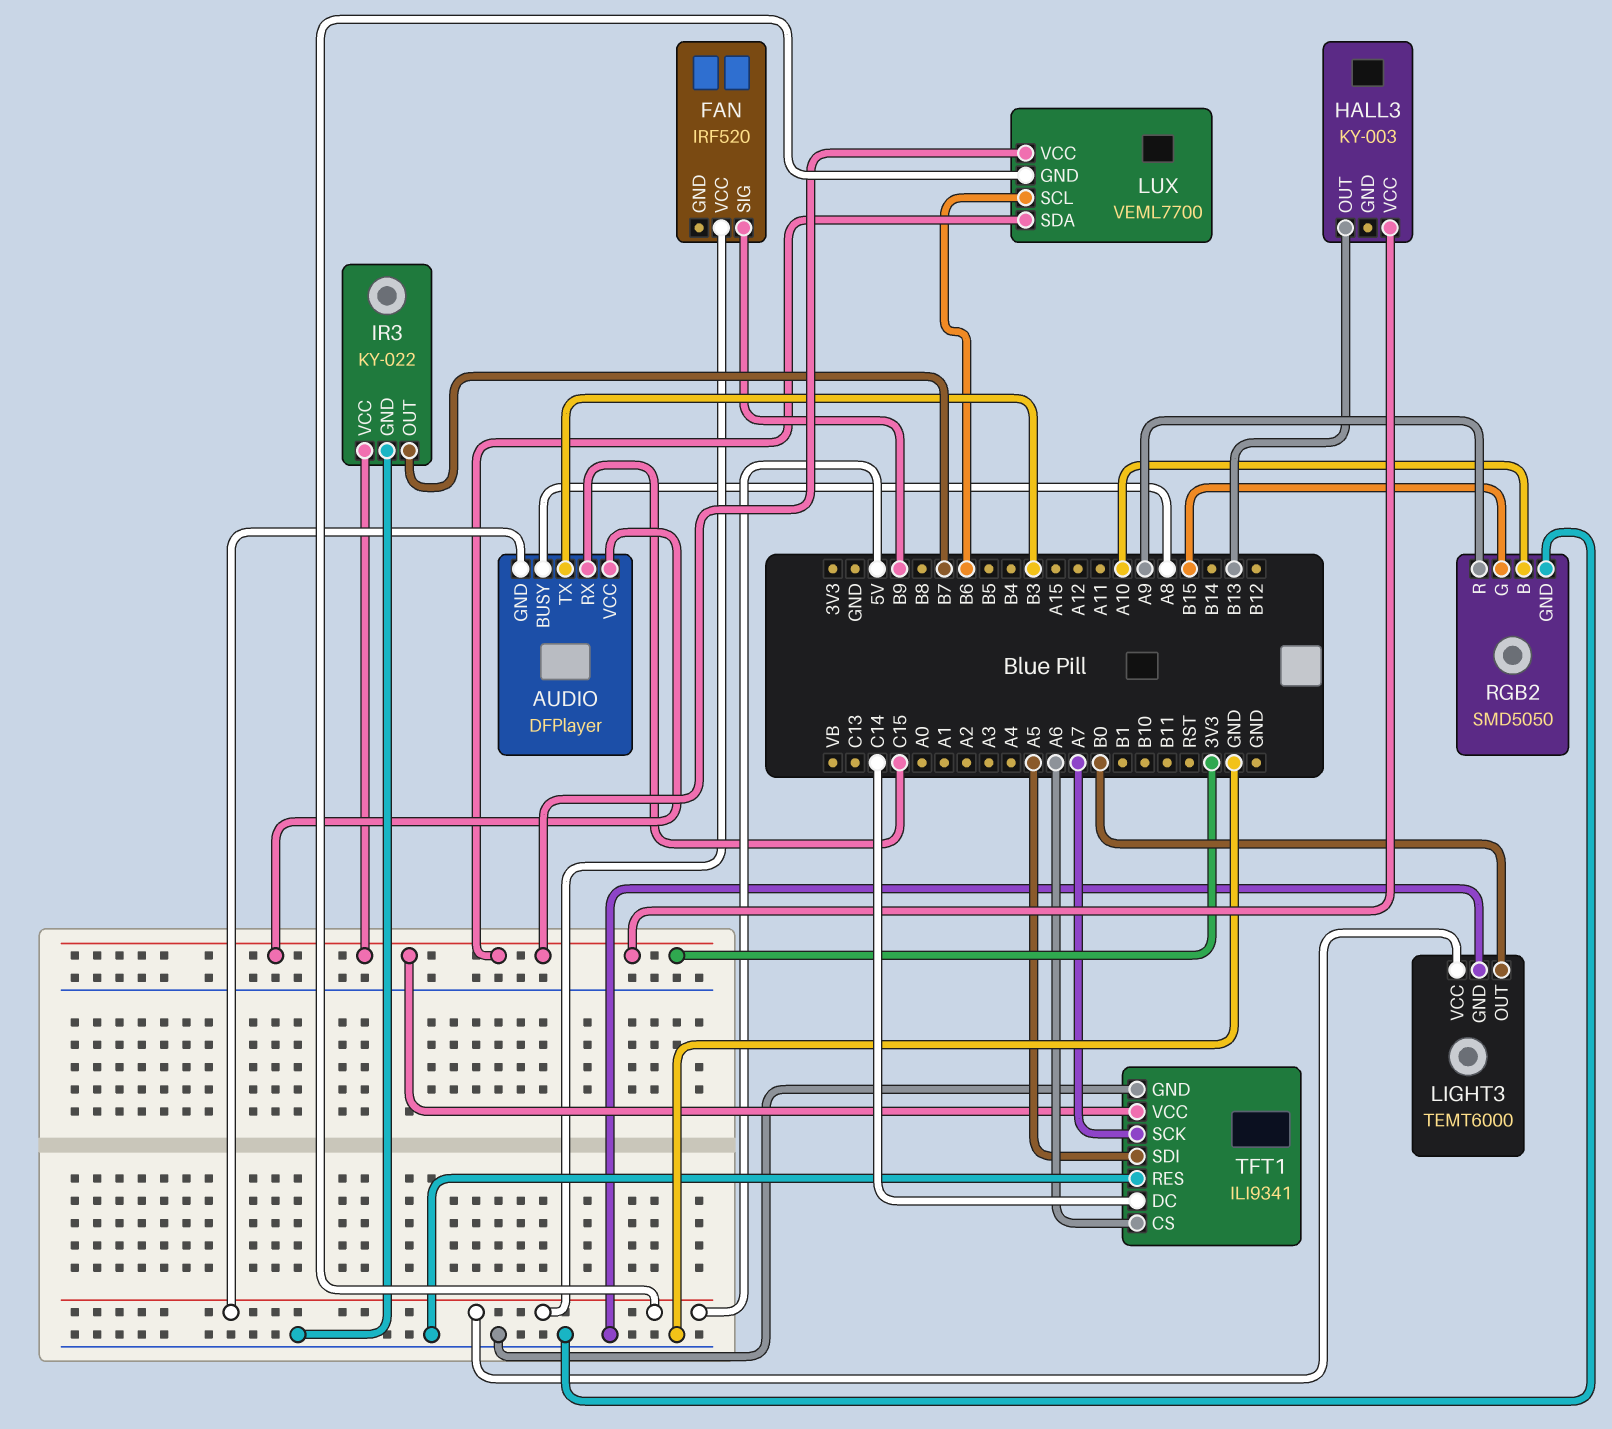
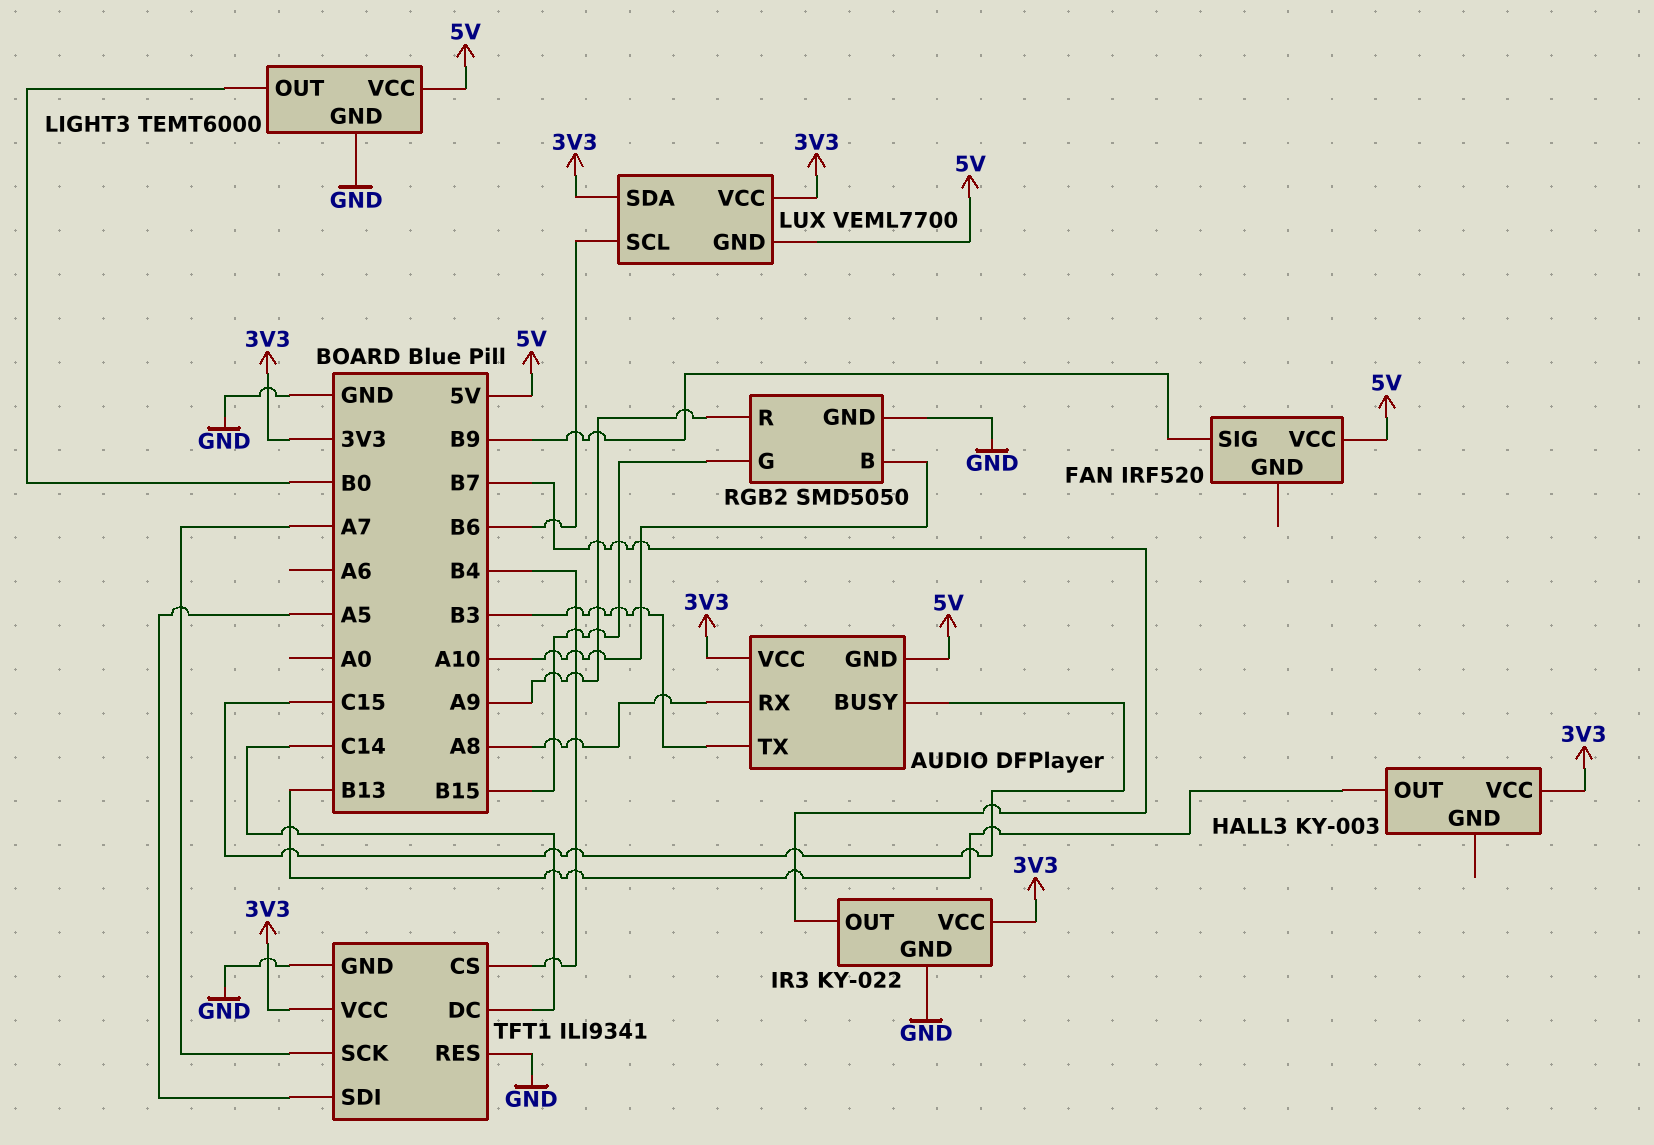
AUDIO pin BUSY: A8 -> C15
AUDIO pin RX: C15 -> A8
TFT1 pin CS: A6 -> B4

